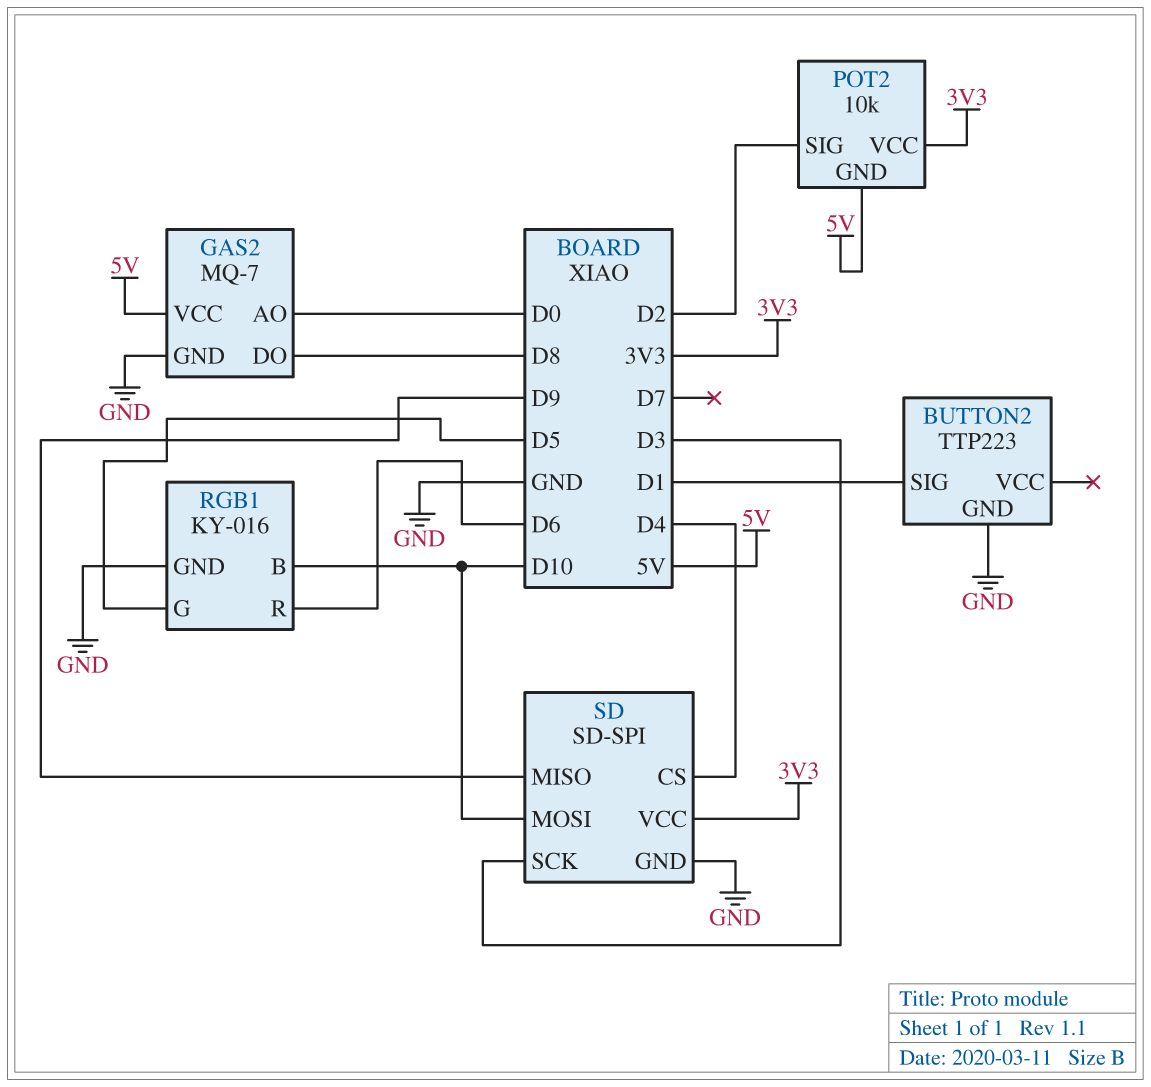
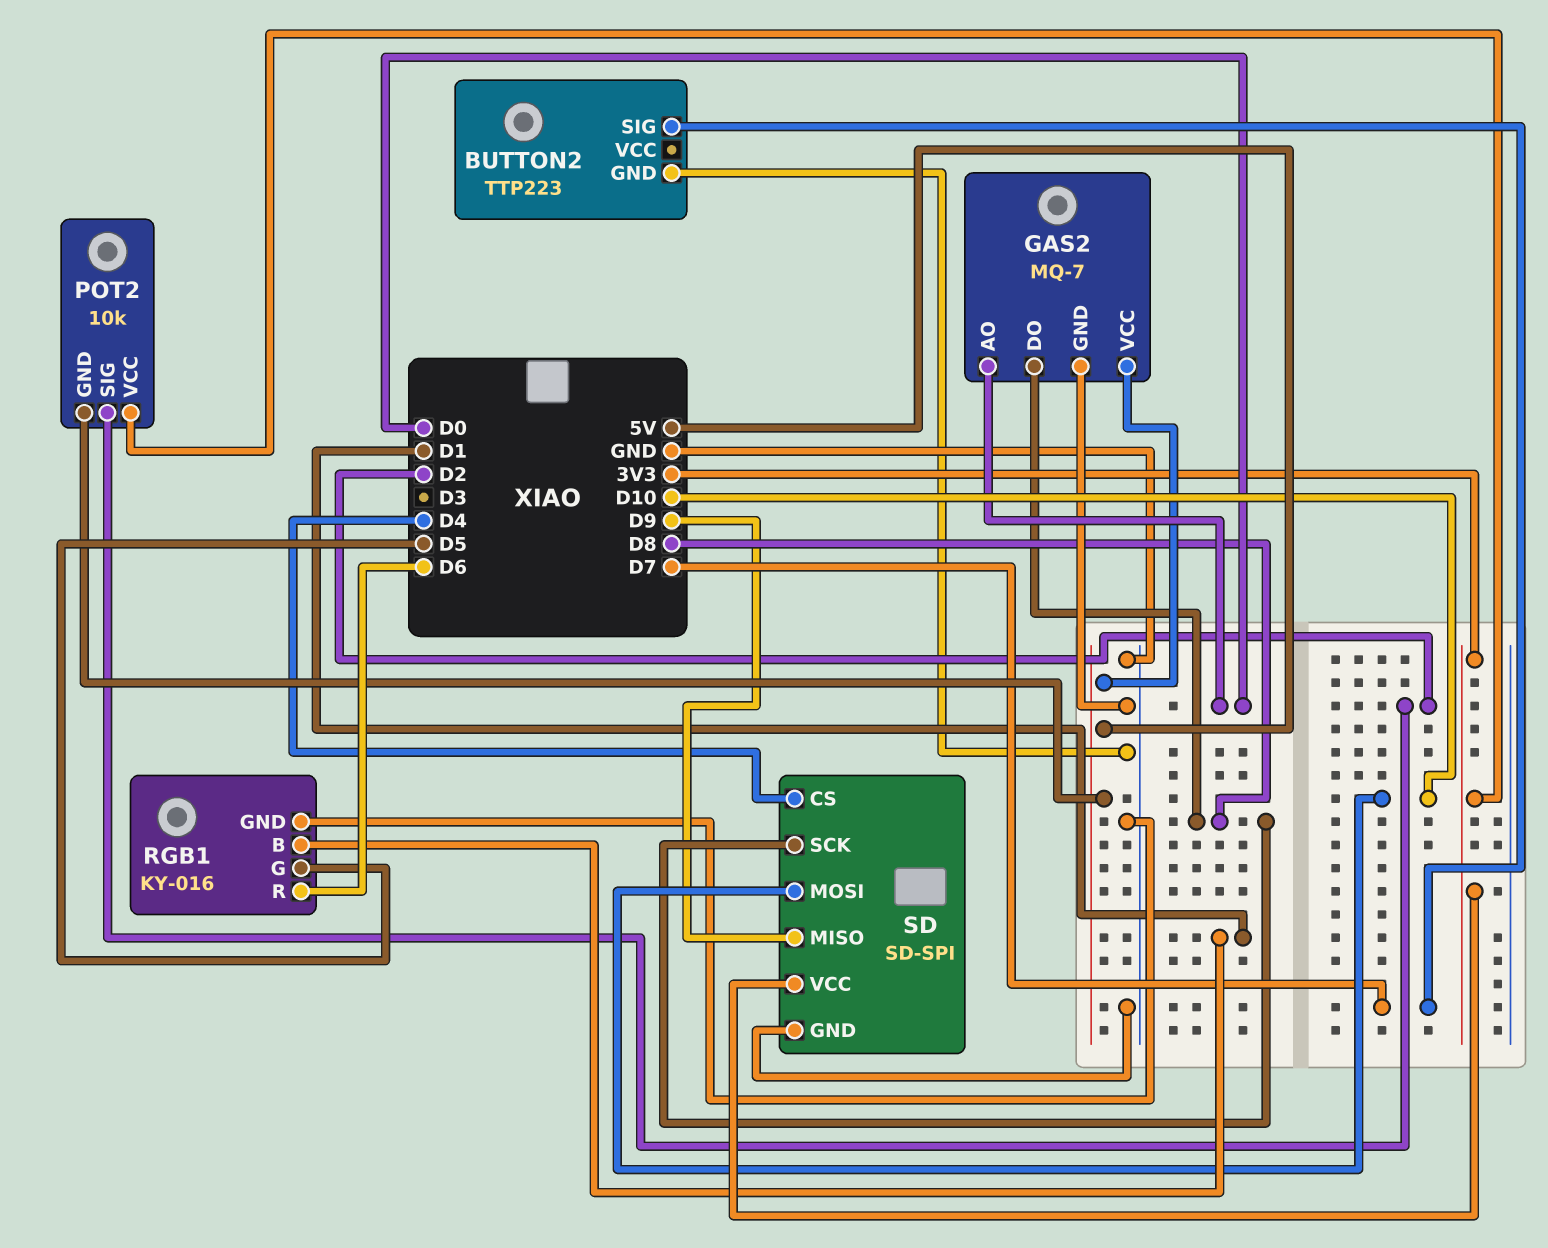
BUTTON2 pin SIG: D1 -> D7
RGB1 pin B: D10 -> D1
SD pin SCK: D3 -> D8

